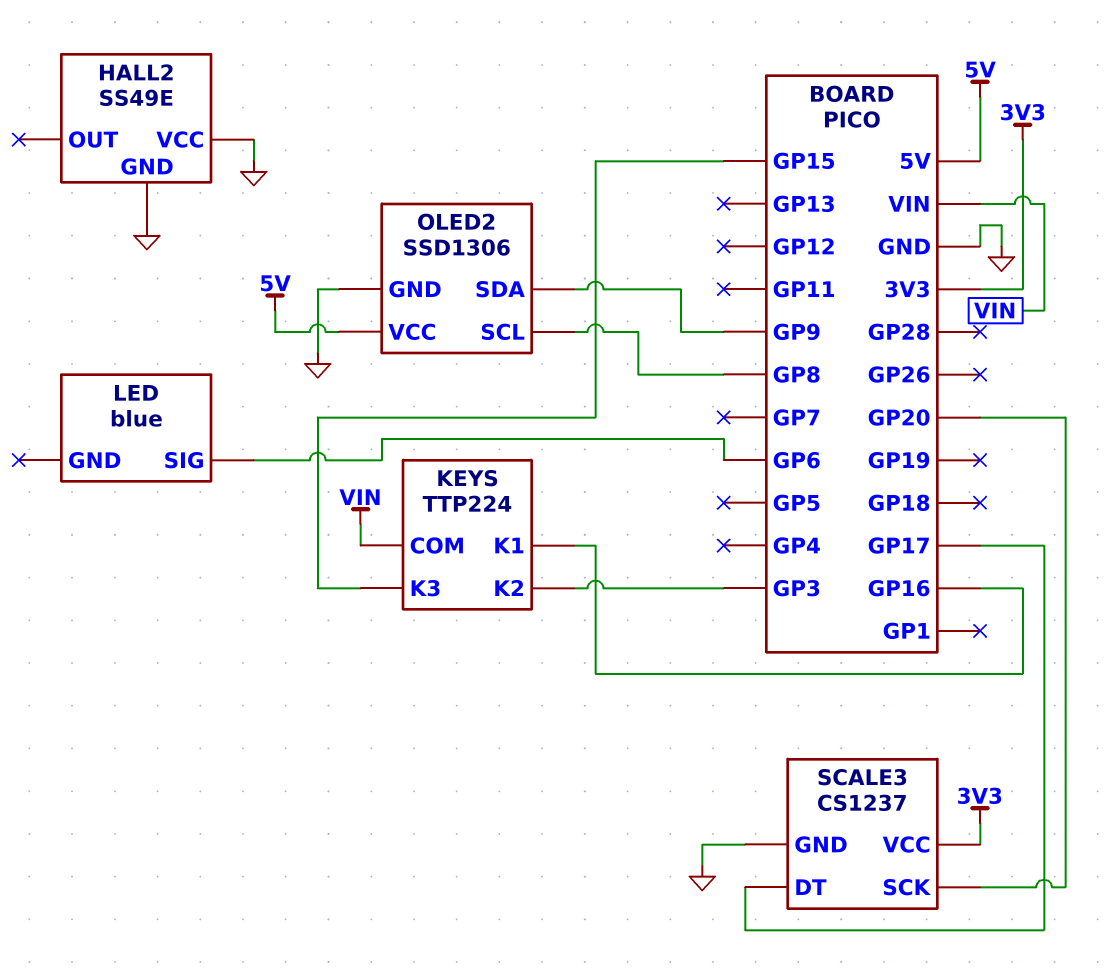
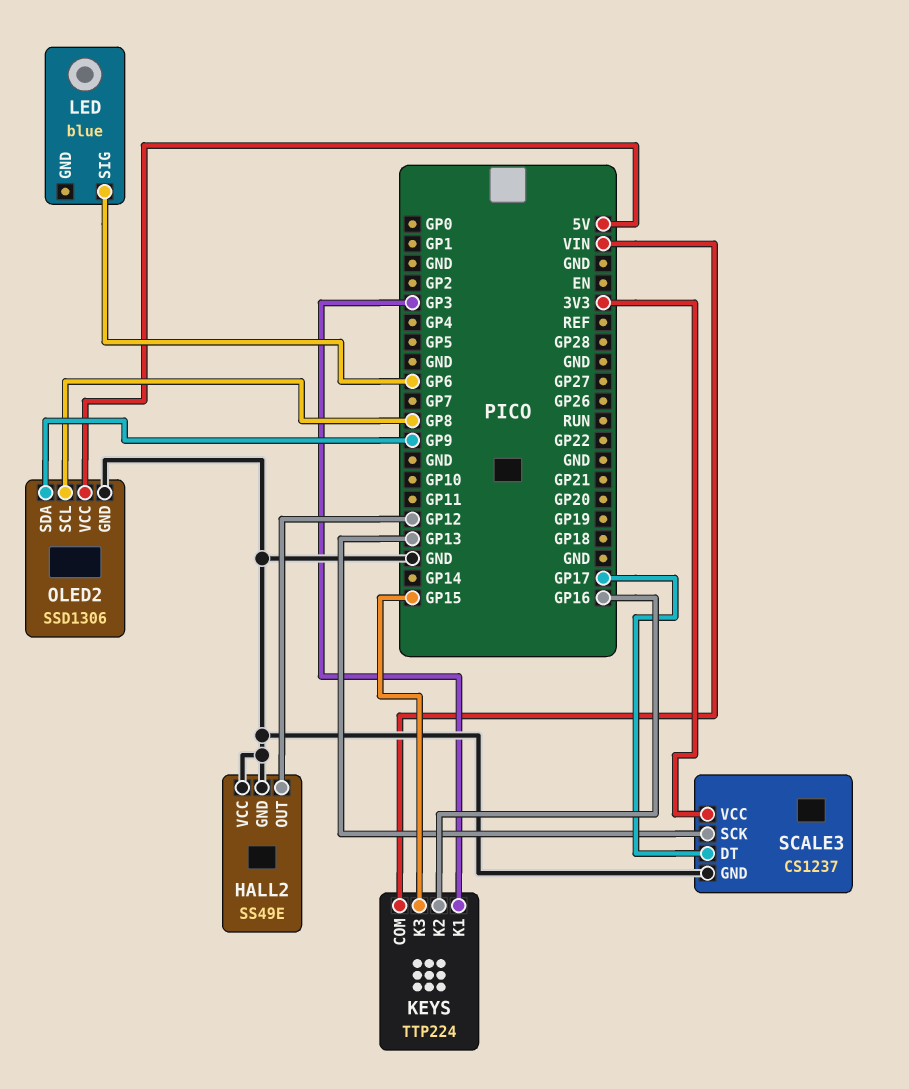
HALL2 pin OUT: none -> GP12
KEYS pin K1: GP16 -> GP3
KEYS pin K2: GP3 -> GP16
SCALE3 pin SCK: GP20 -> GP13

